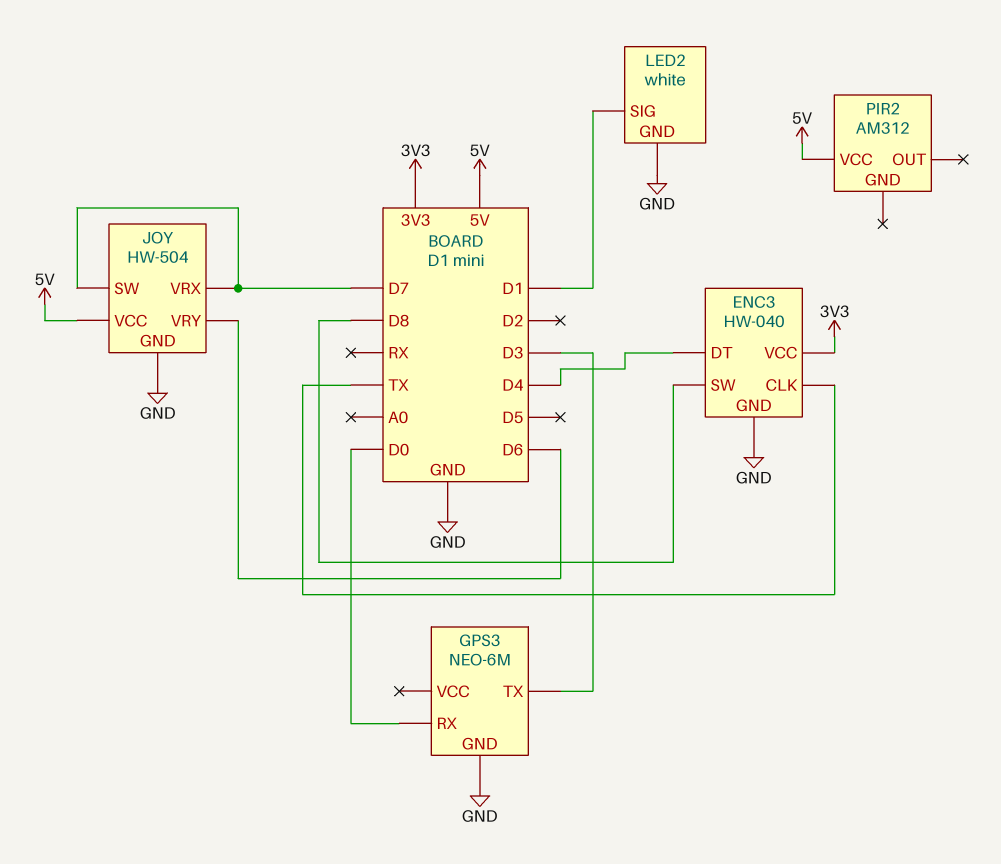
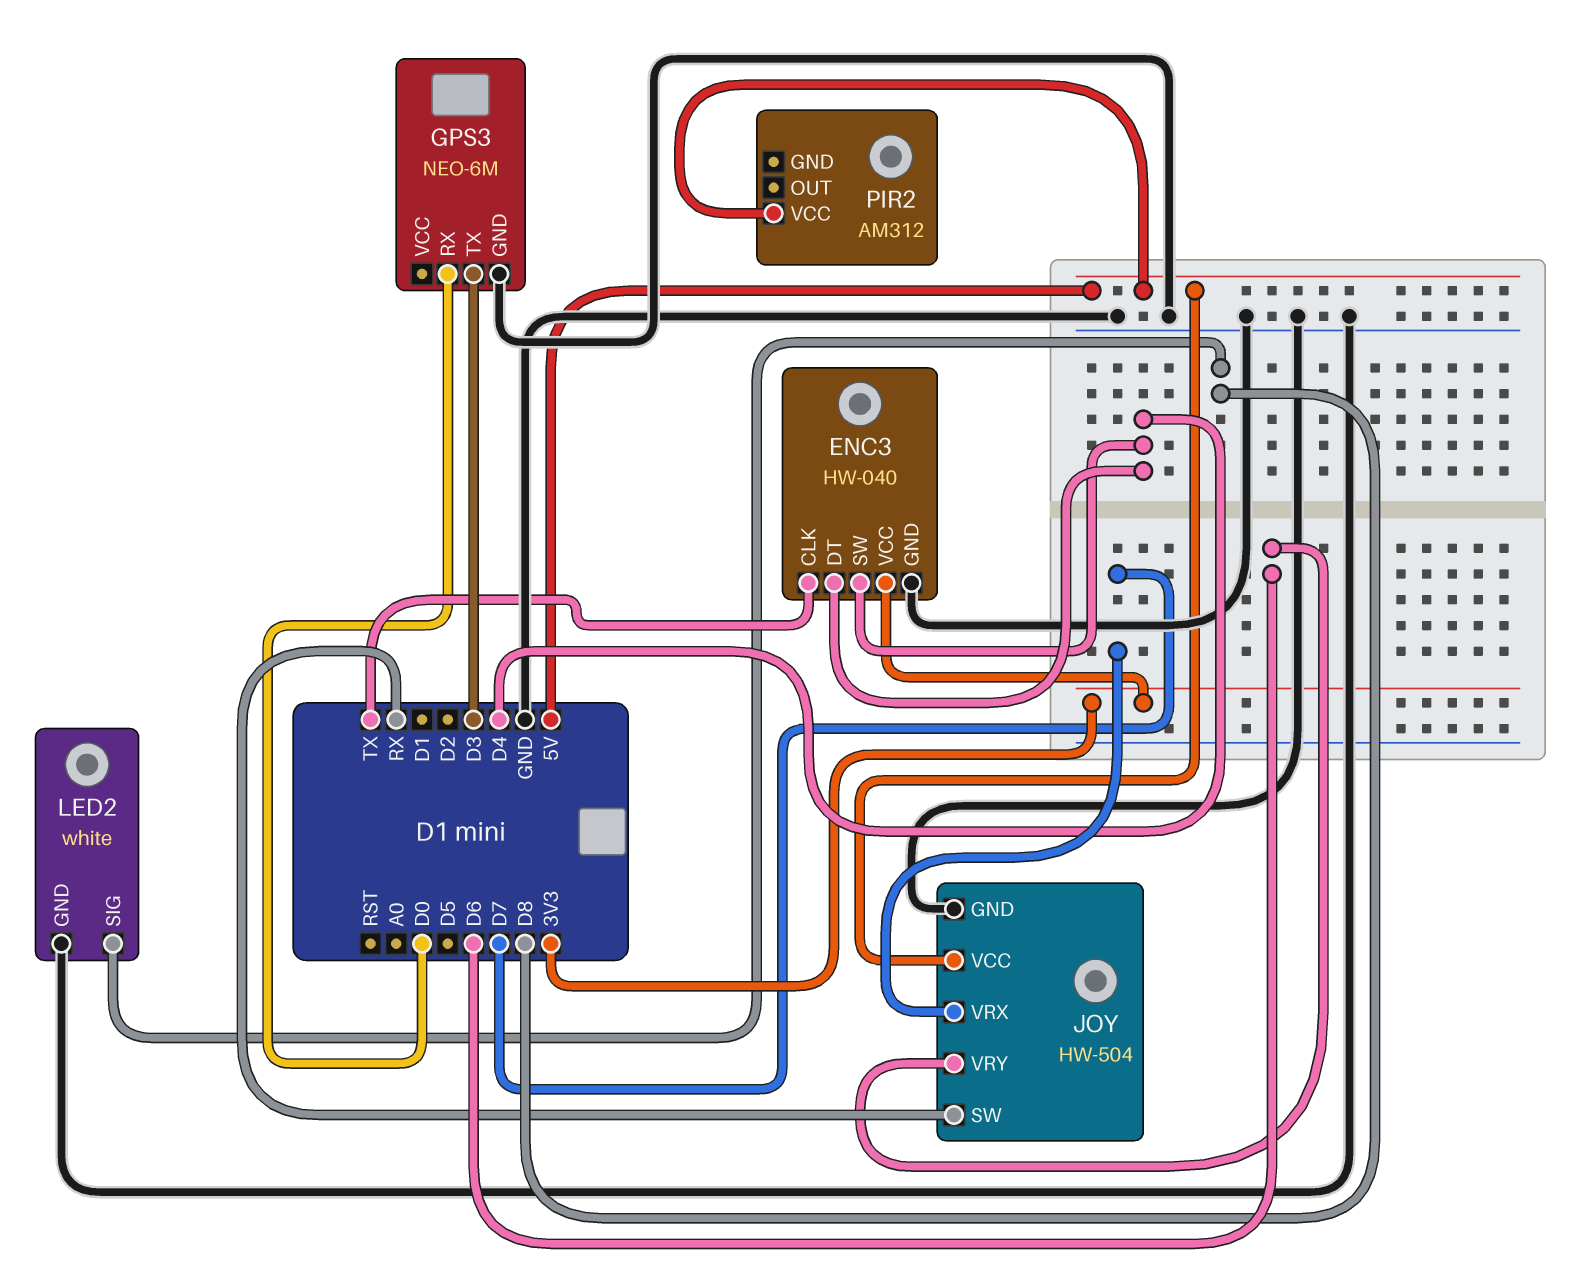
ENC3 pin SW: D8 -> D4
JOY pin SW: D7 -> RX
LED2 pin SIG: D1 -> D8

